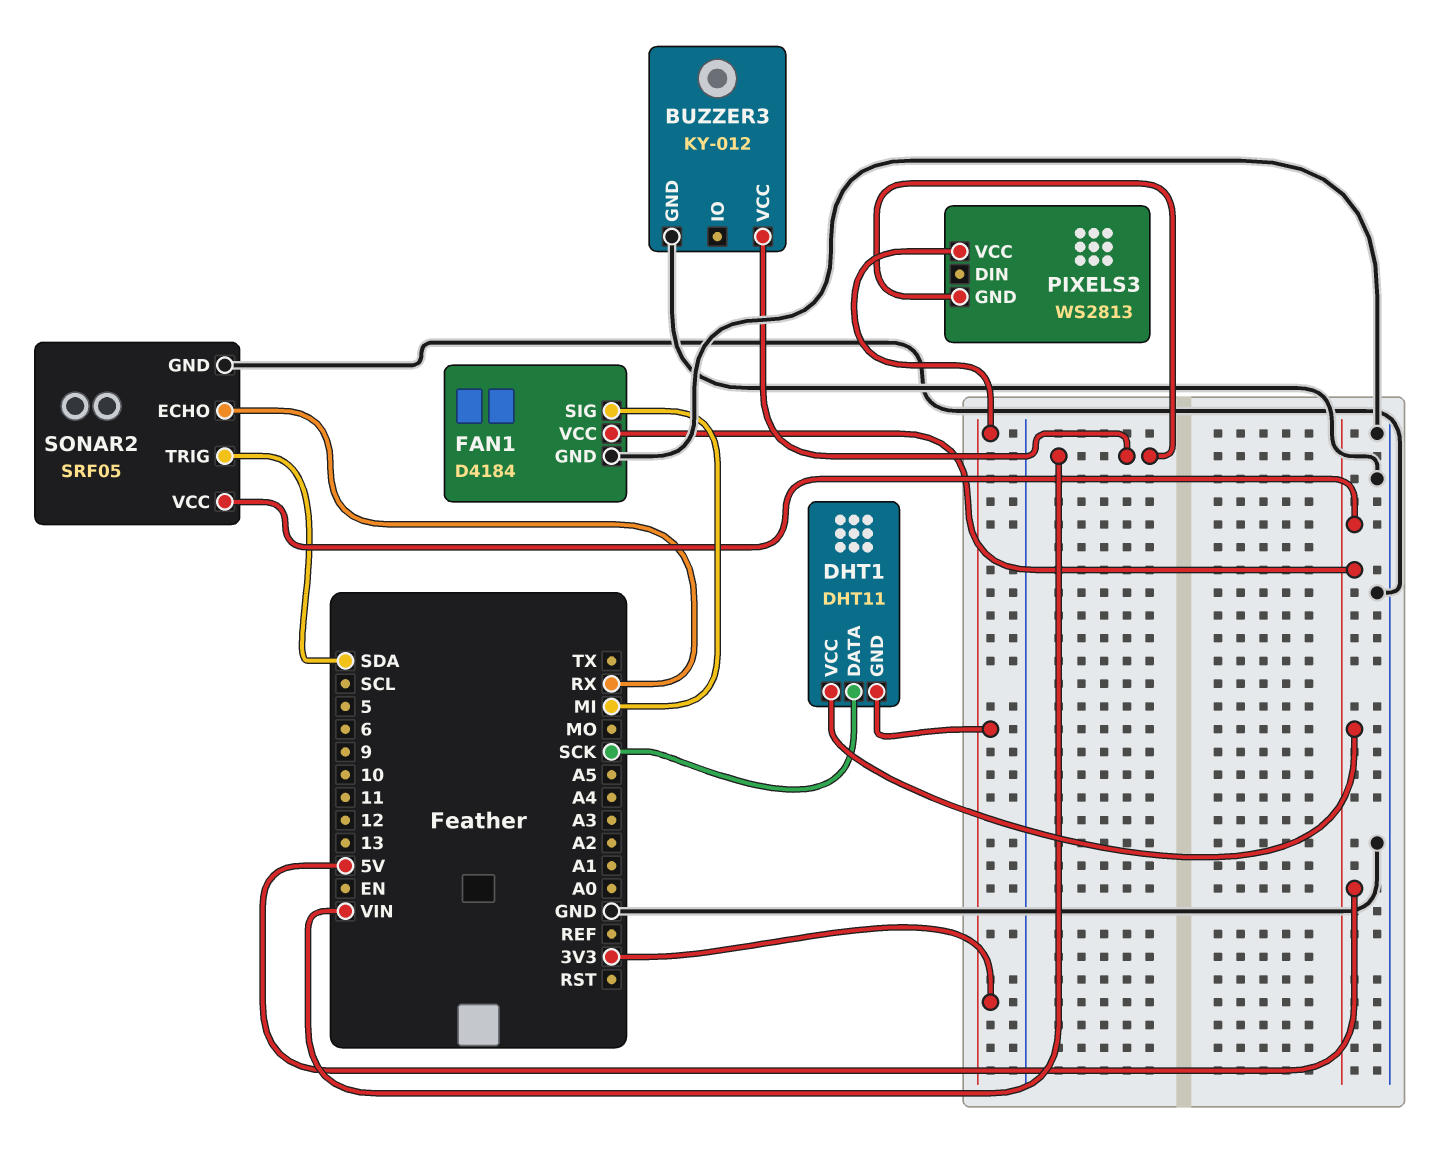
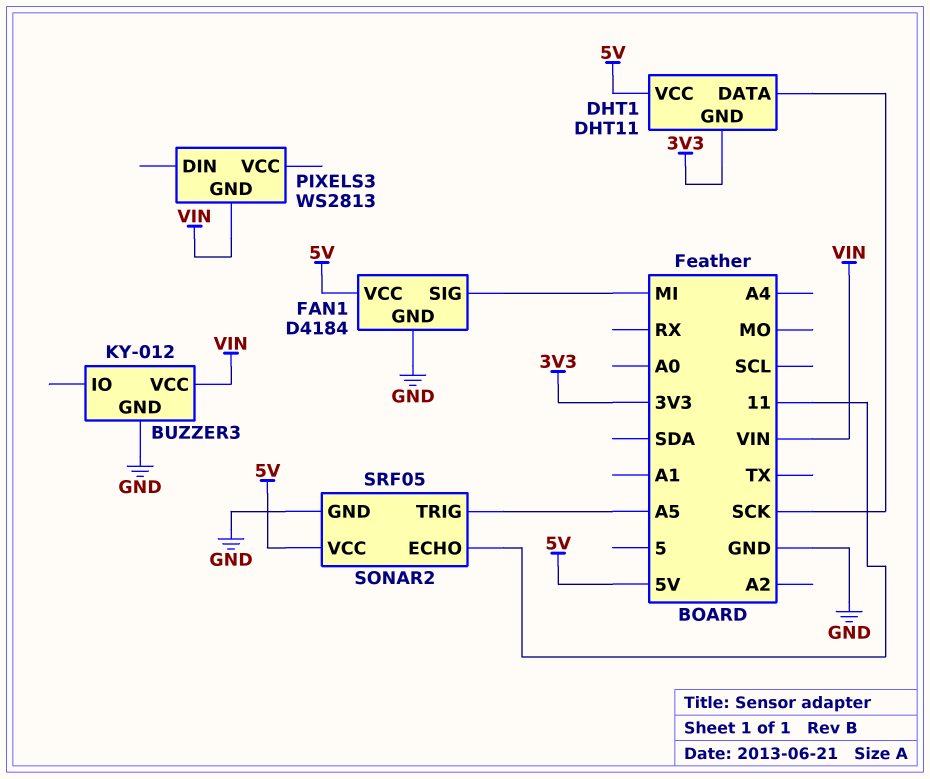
PIXELS3 pin VCC: 3V3 -> none
SONAR2 pin ECHO: RX -> 11
SONAR2 pin TRIG: SDA -> A5

